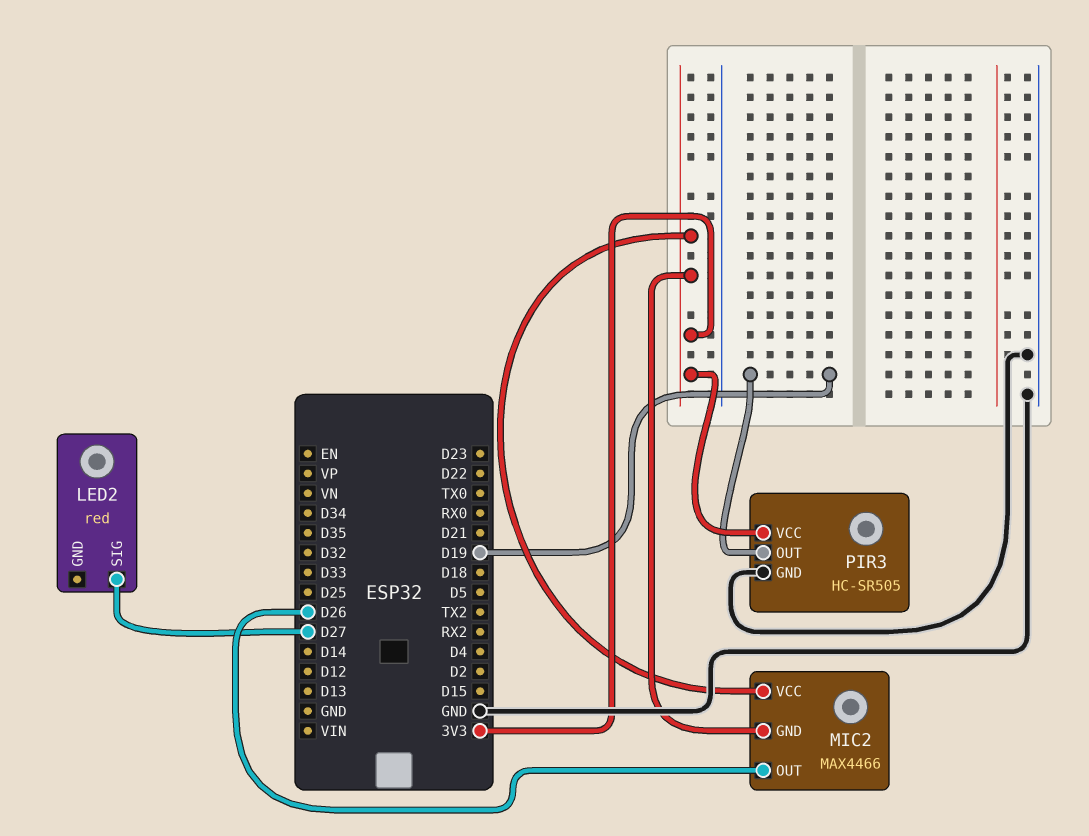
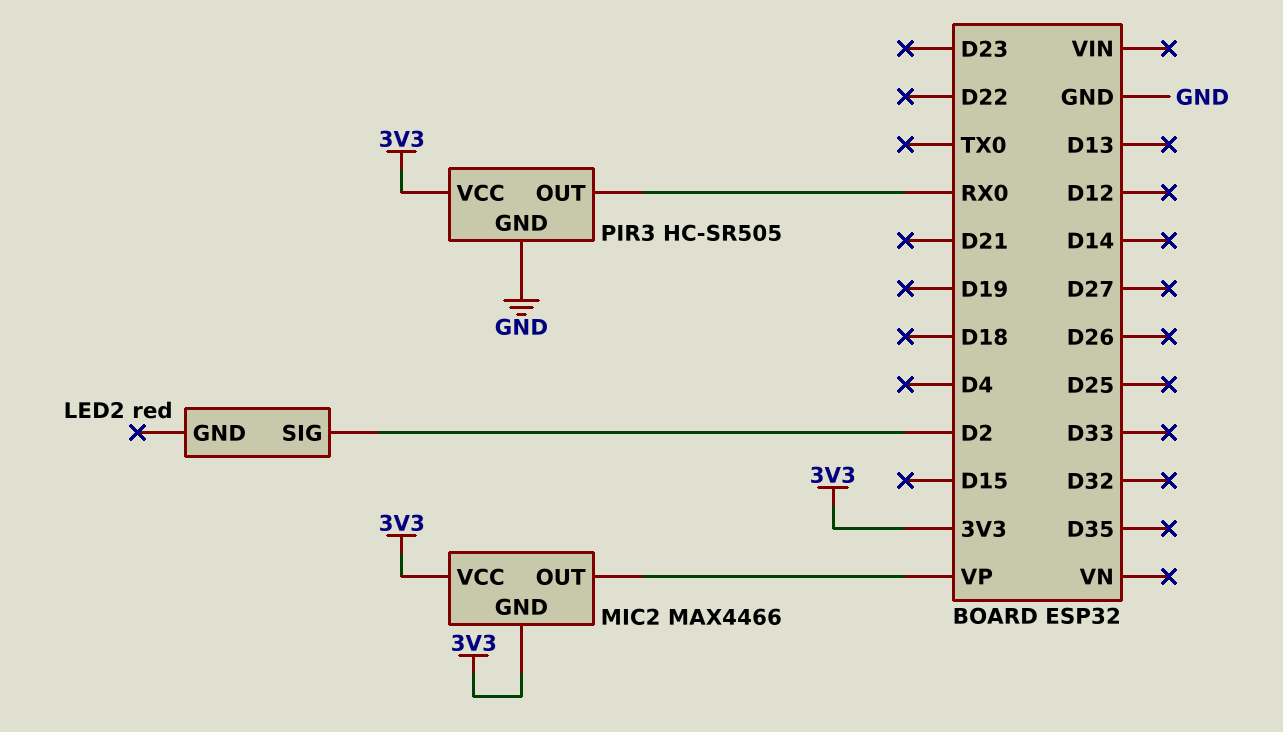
LED2 pin SIG: D27 -> D2
MIC2 pin OUT: D26 -> VP
PIR3 pin OUT: D19 -> RX0

